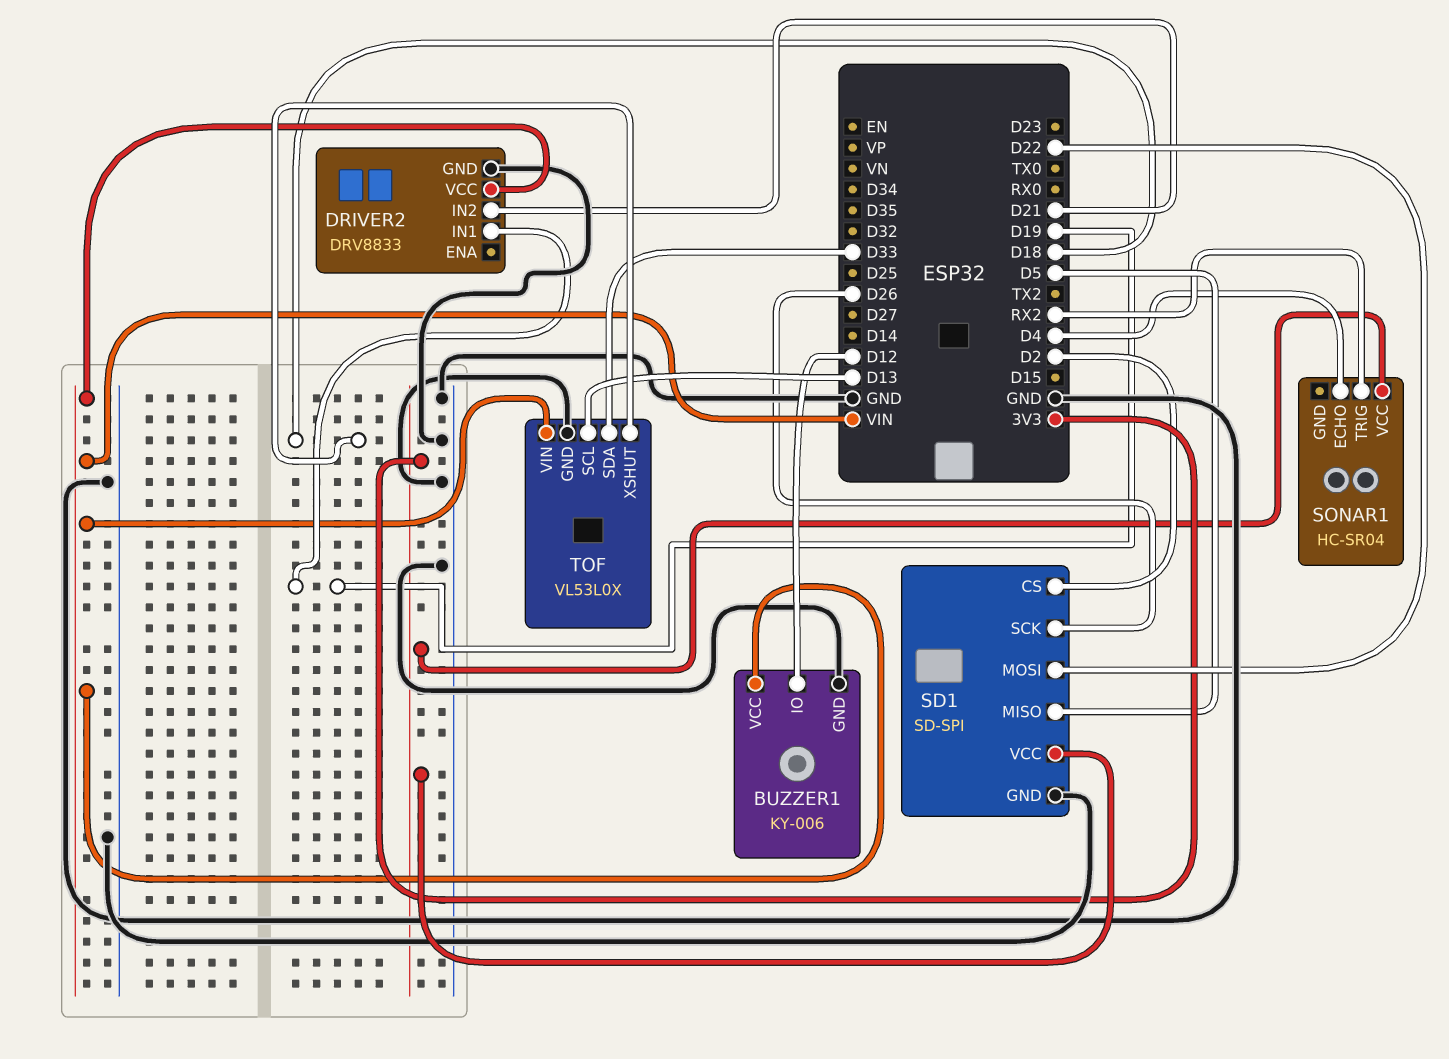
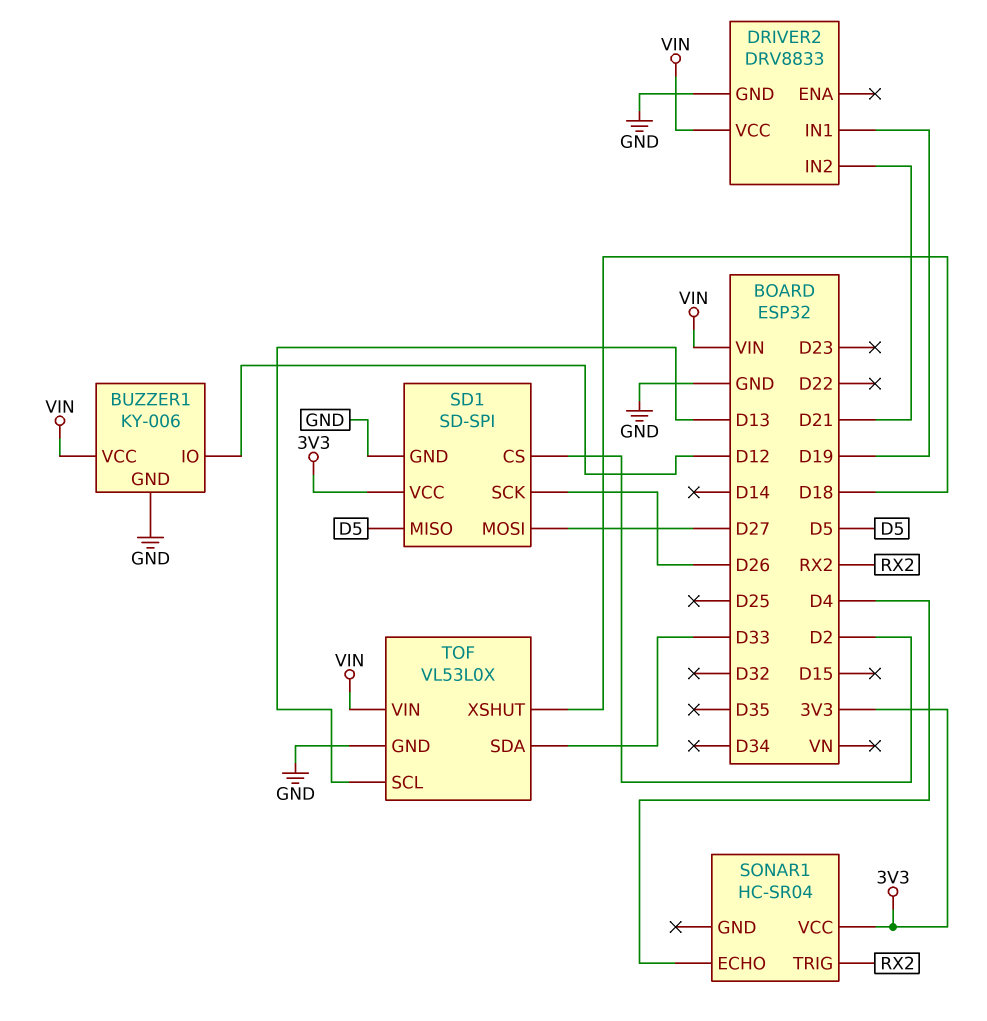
SD1 pin MOSI: D22 -> D27

